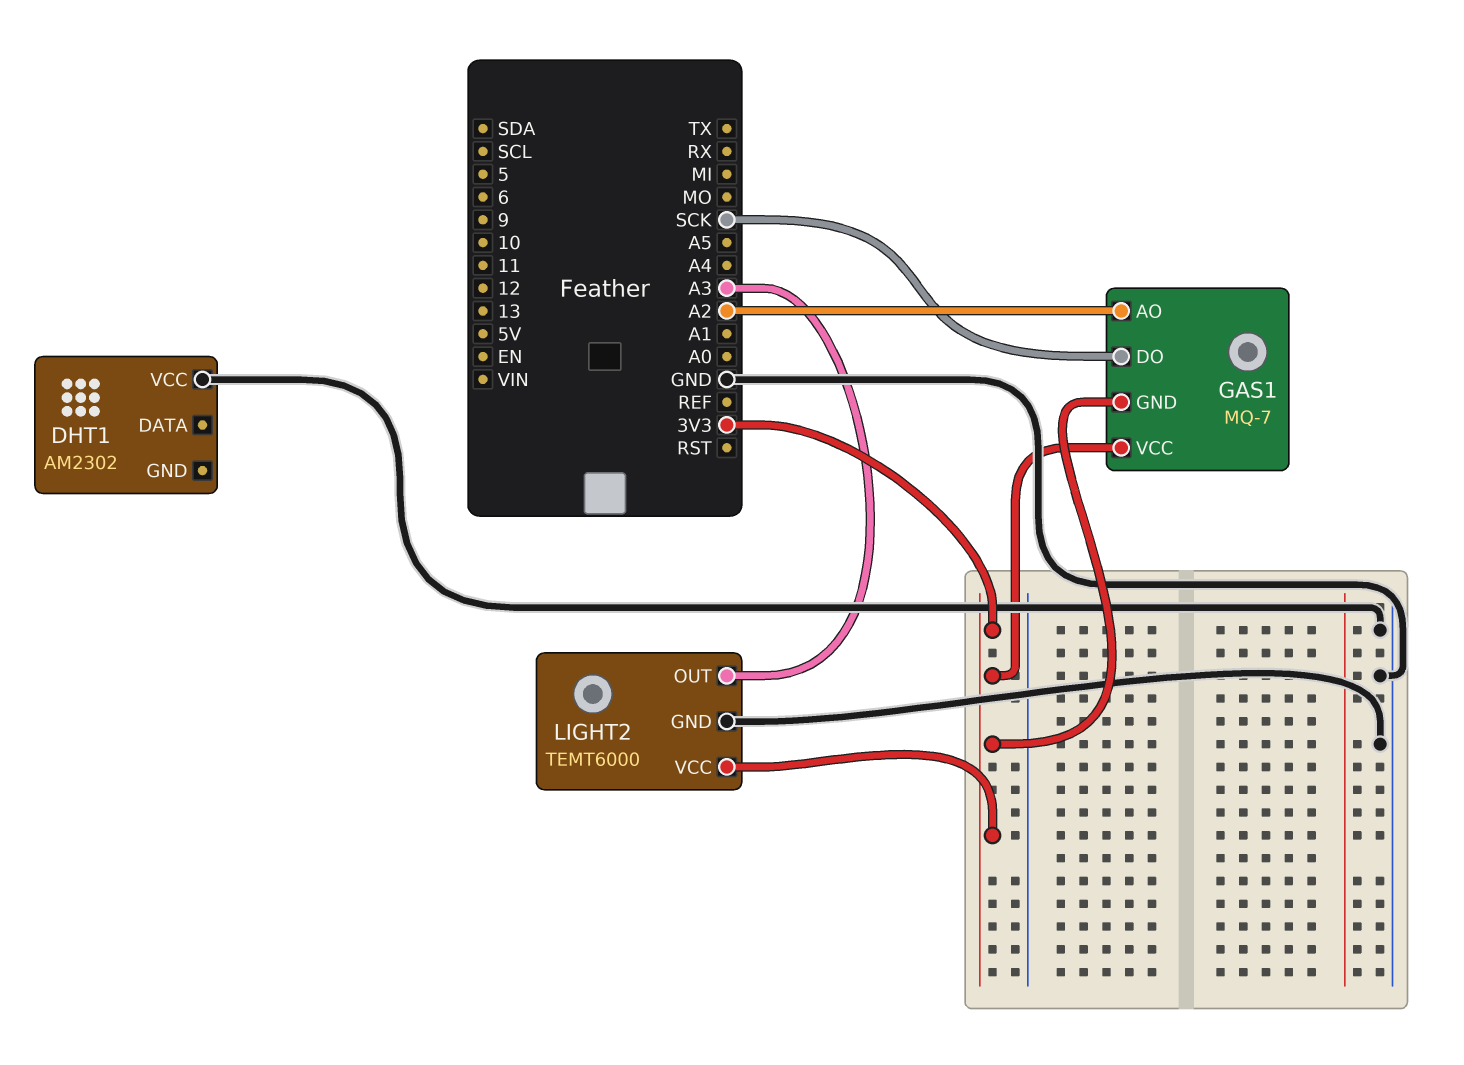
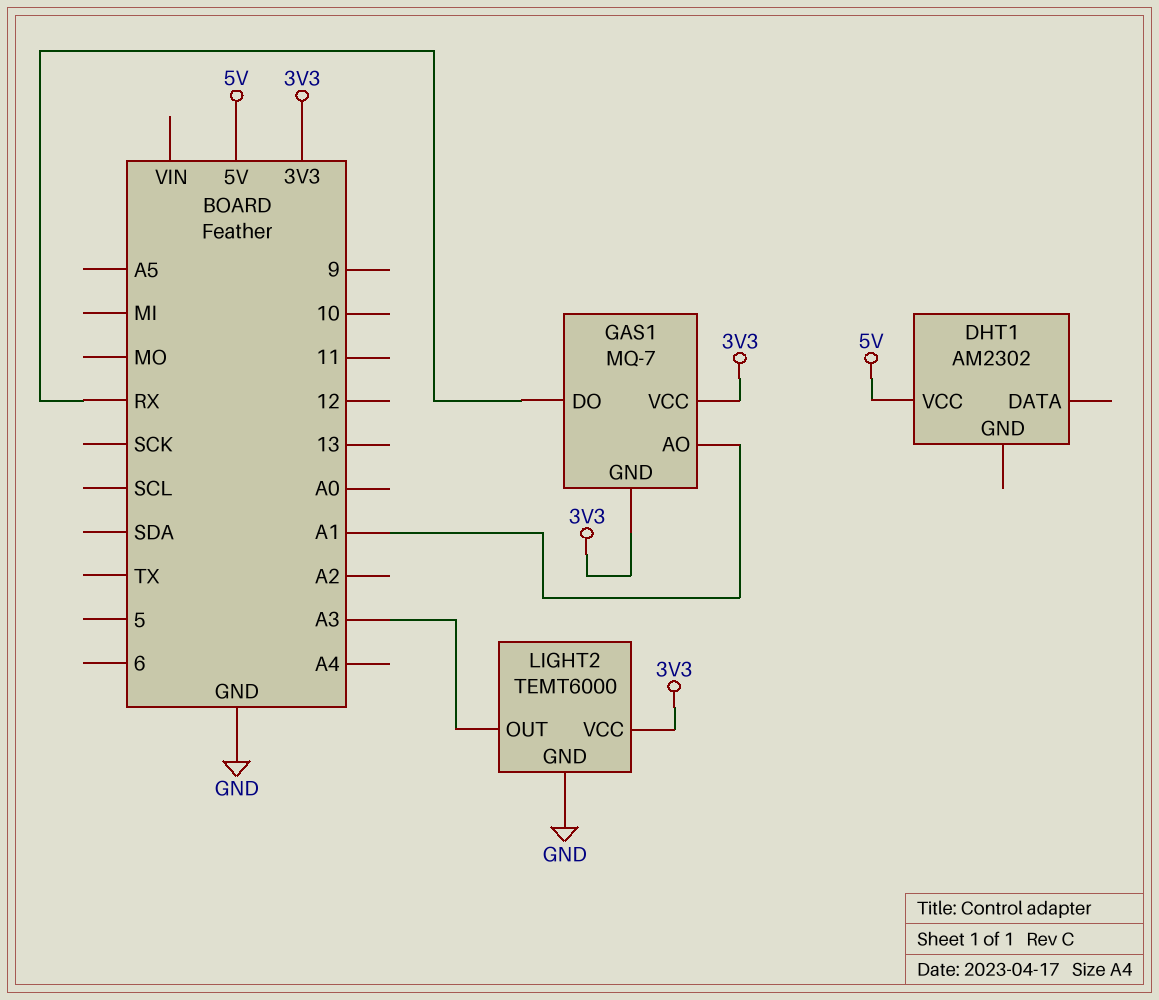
DHT1 pin VCC: GND -> 5V
GAS1 pin AO: A2 -> A1
GAS1 pin DO: SCK -> RX

